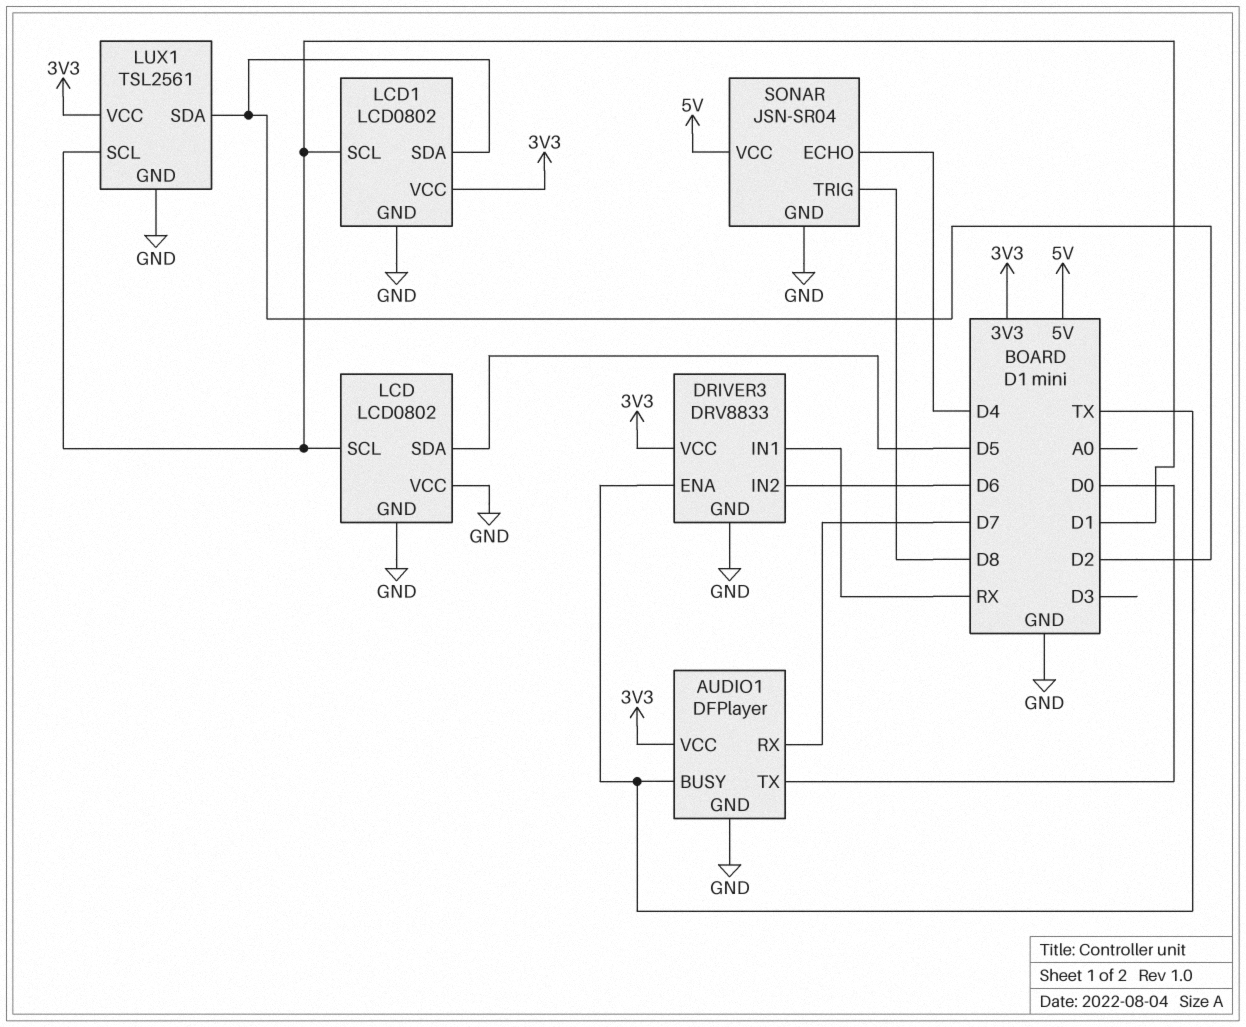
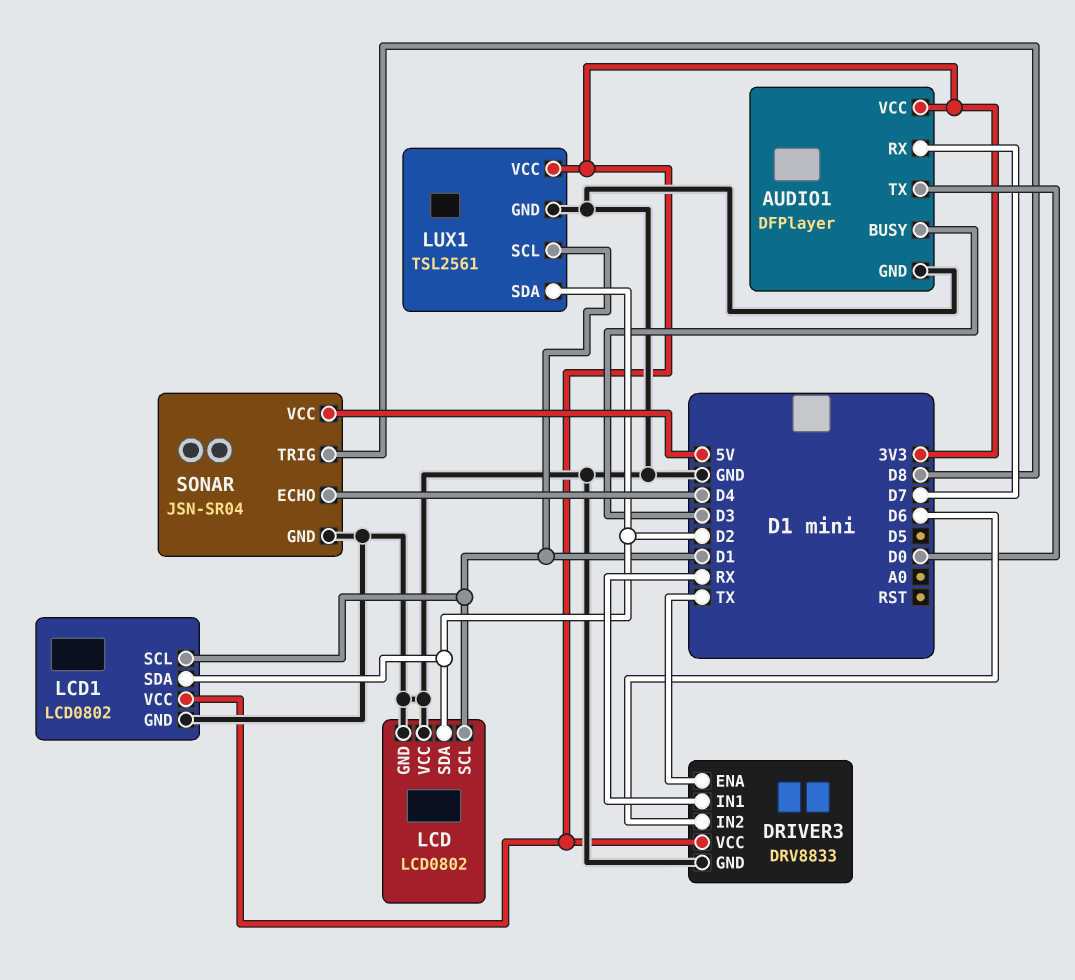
AUDIO1 pin BUSY: TX -> D3
LCD pin SDA: D5 -> D2

